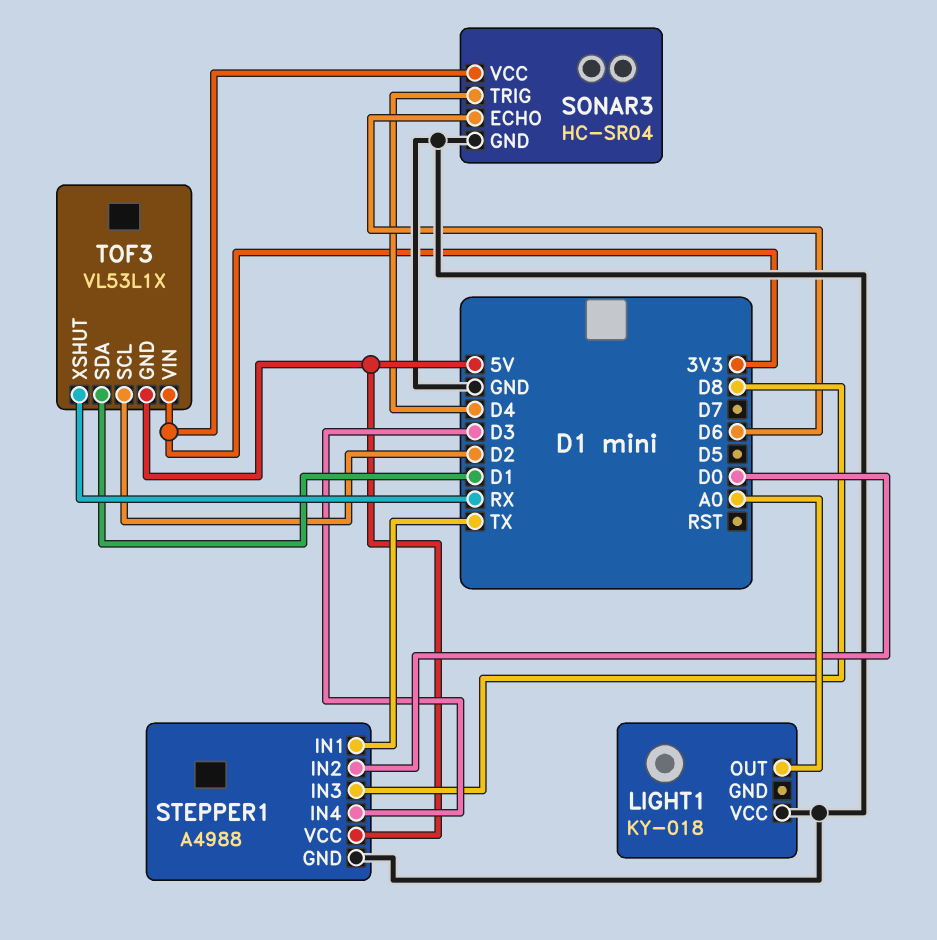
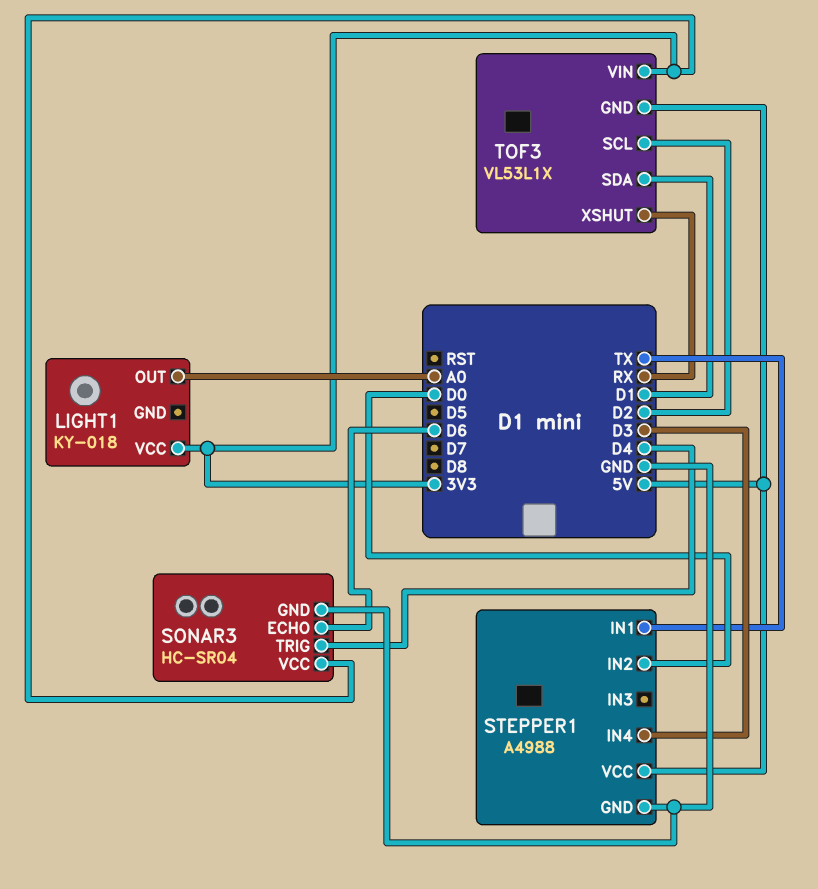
LIGHT1 pin VCC: GND -> 3V3
STEPPER1 pin IN3: D8 -> none

